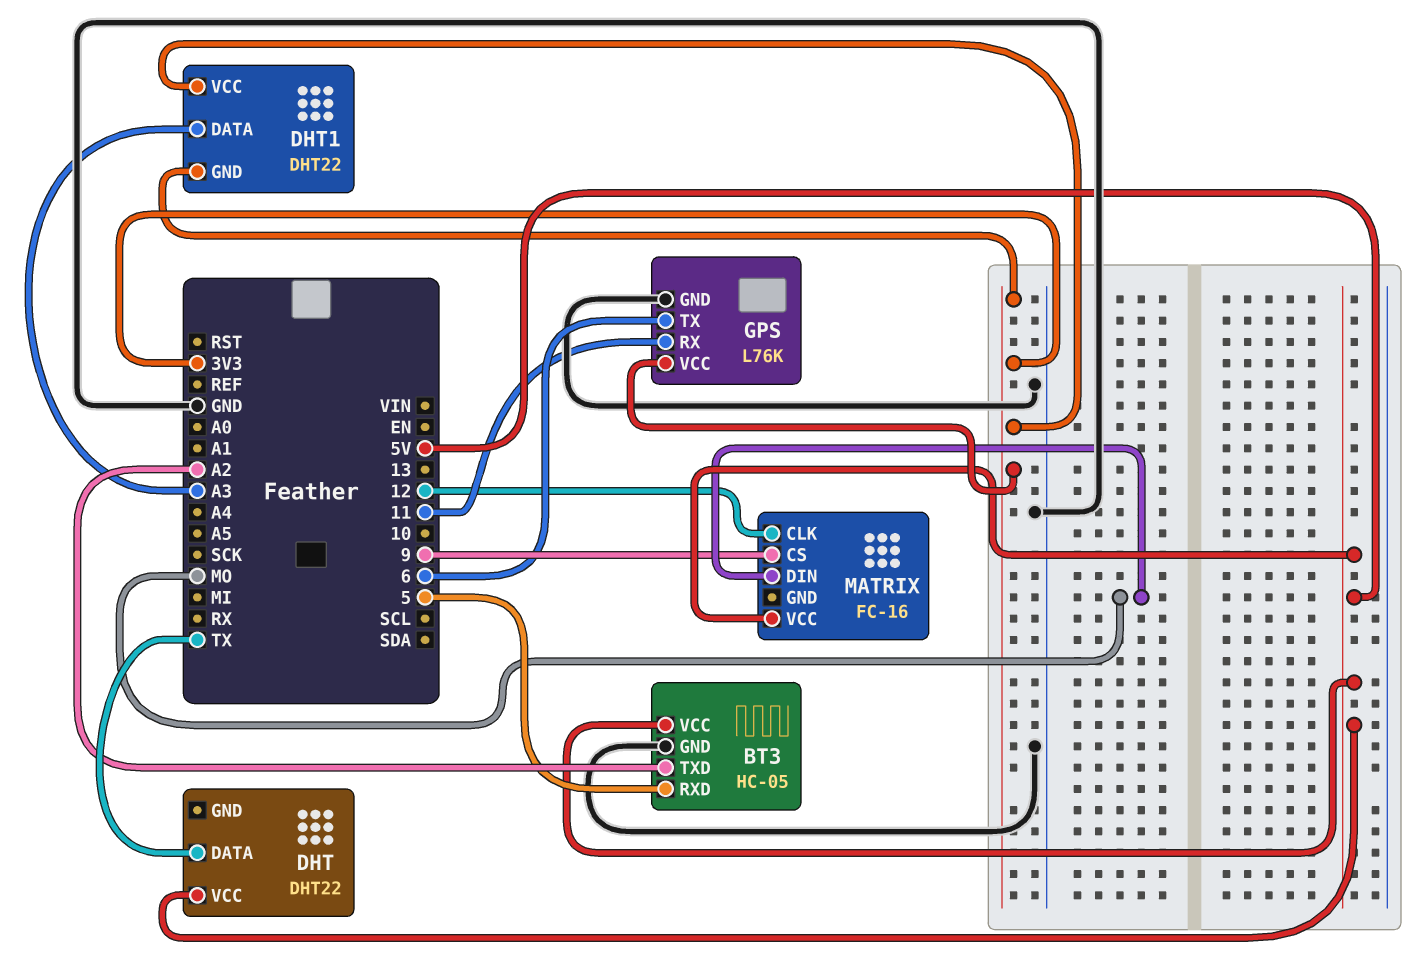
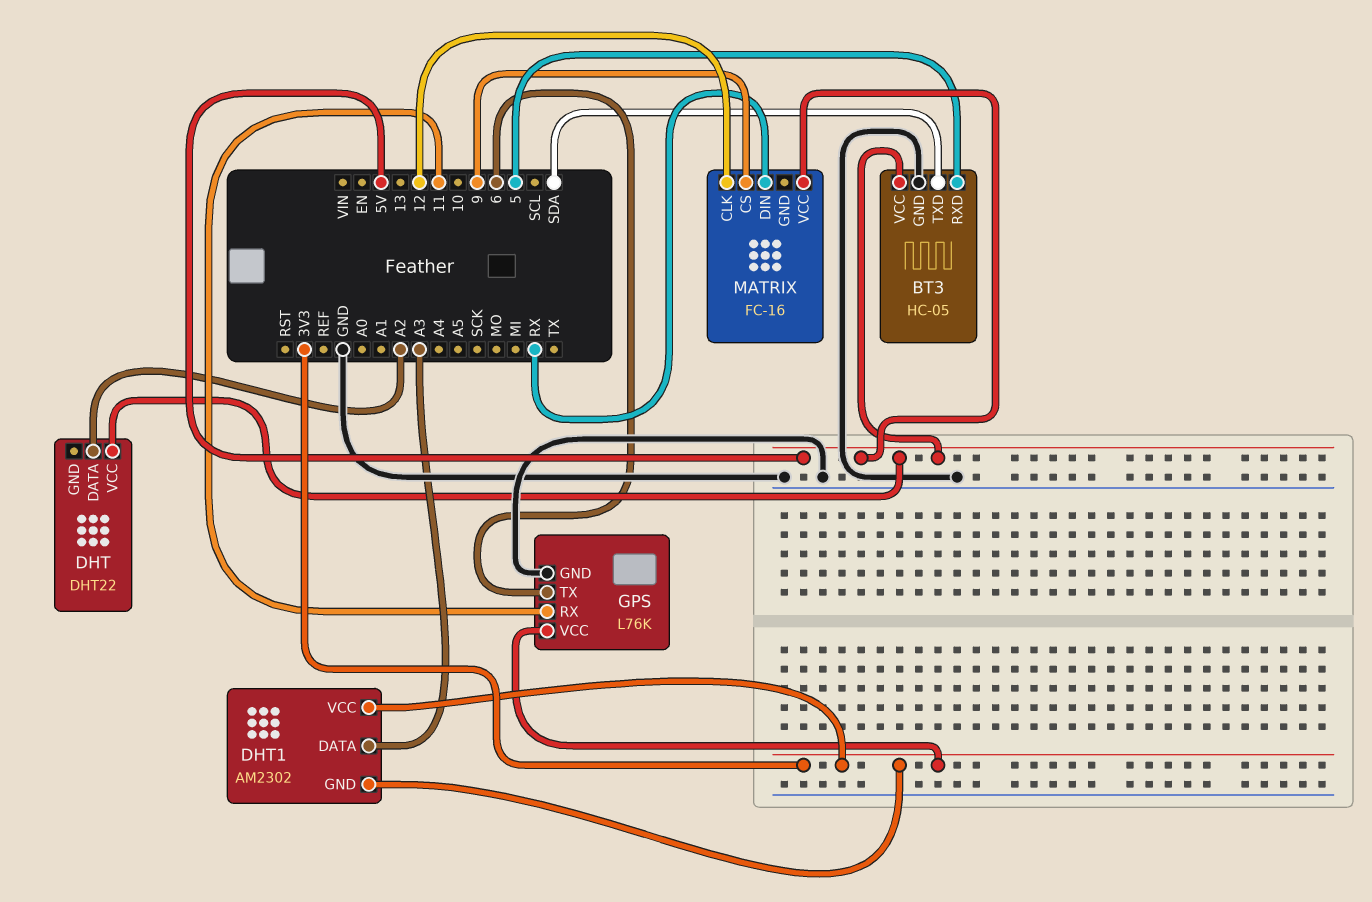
BT3 pin TXD: A2 -> SDA
DHT pin DATA: TX -> A2
DHT1: DHT22 -> AM2302
MATRIX pin DIN: MO -> RX

